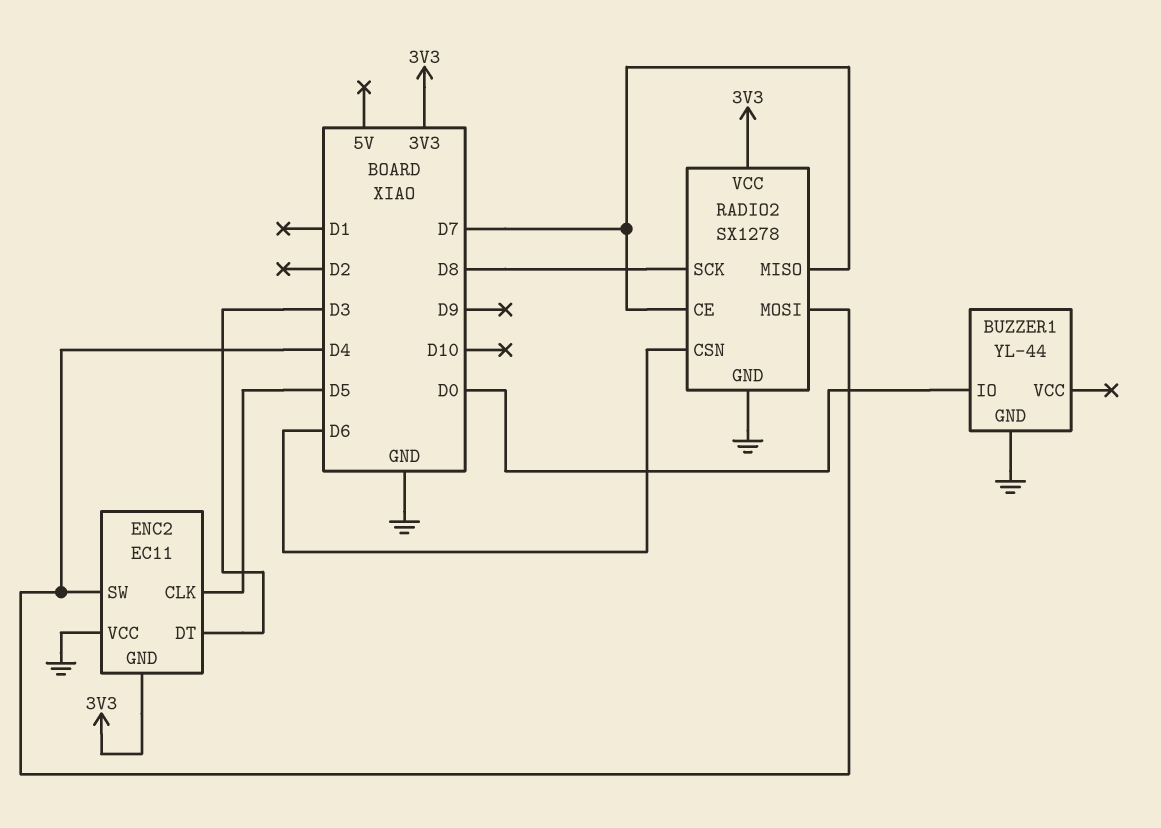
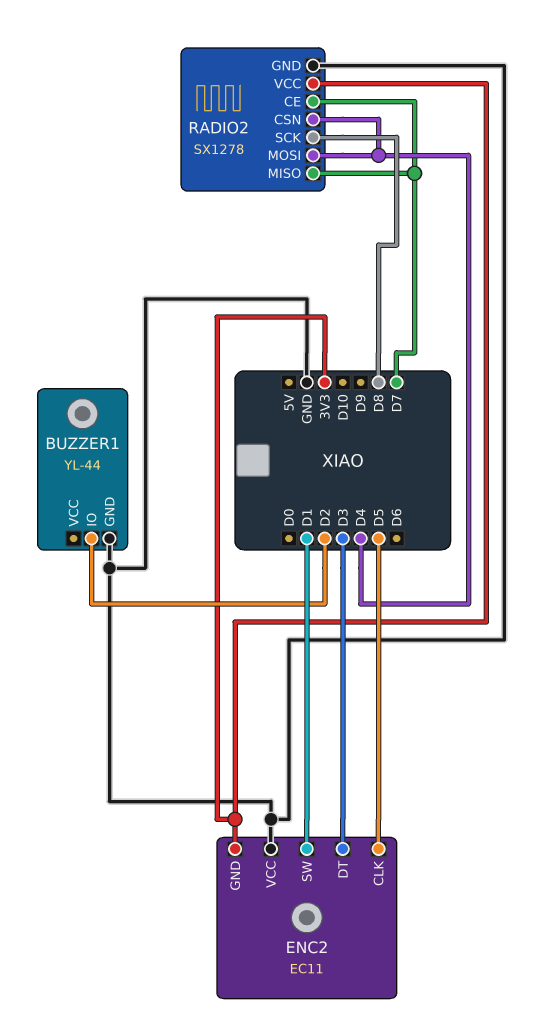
BUZZER1 pin IO: D0 -> D2
ENC2 pin SW: D4 -> D1
RADIO2 pin CSN: D6 -> D4

